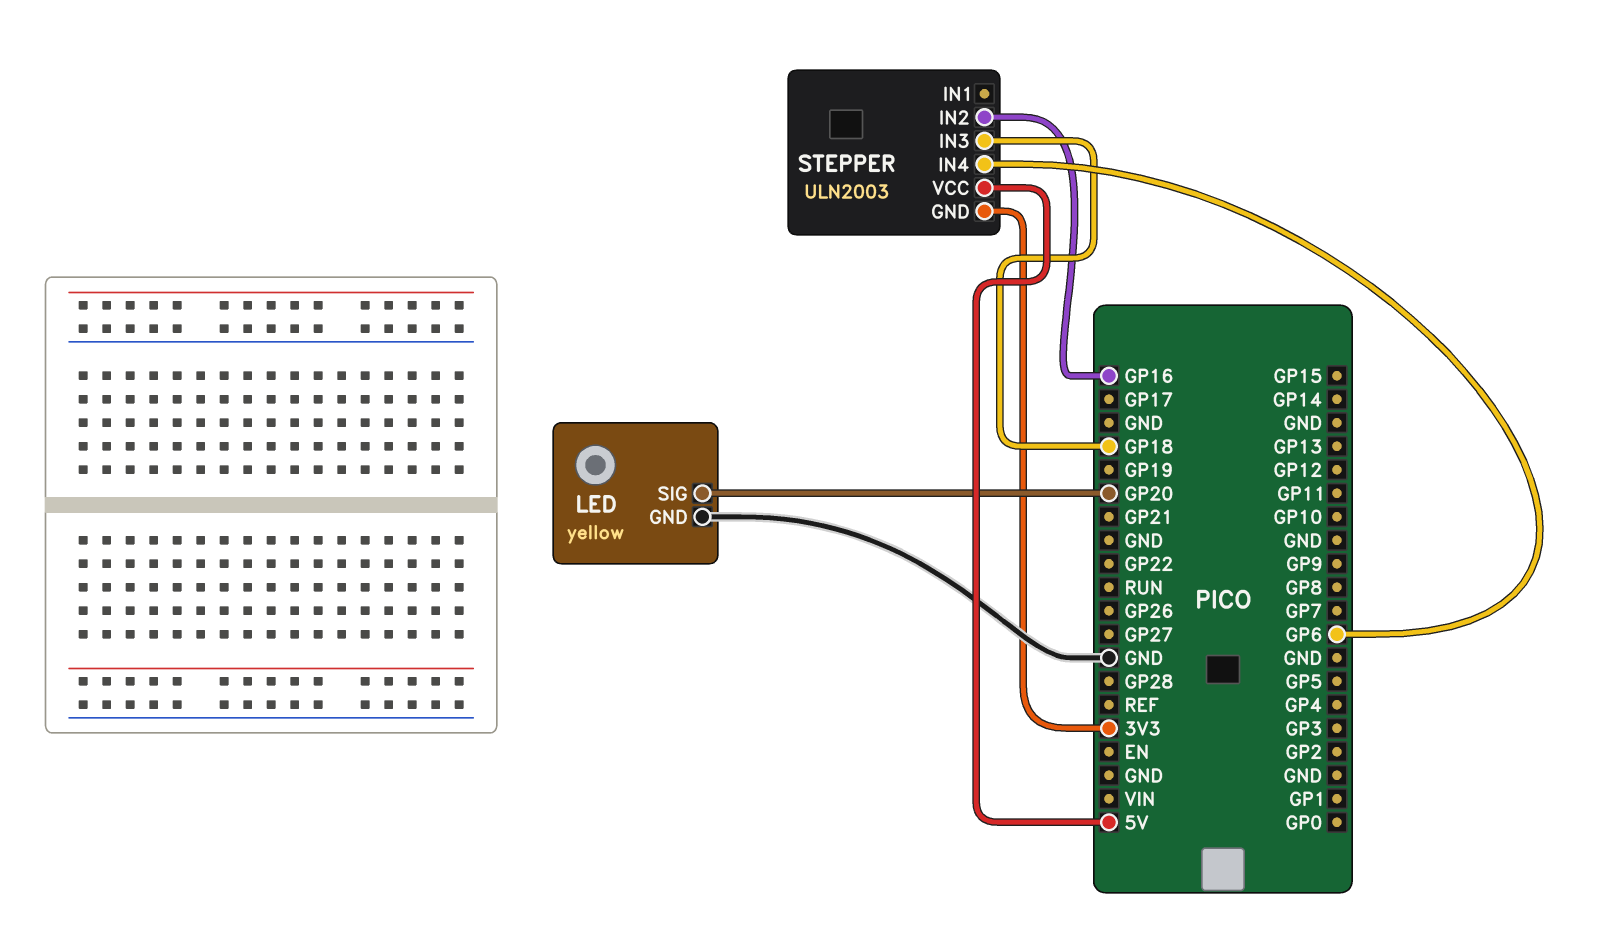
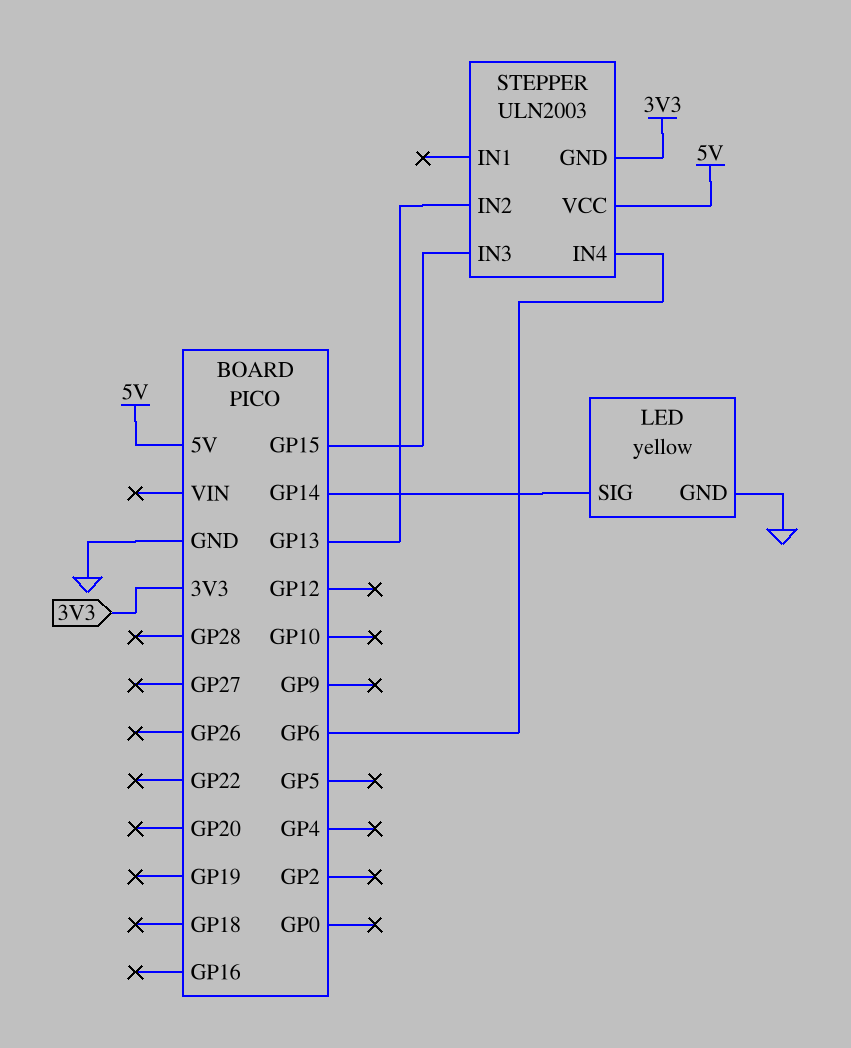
LED pin SIG: GP20 -> GP14
STEPPER pin IN2: GP16 -> GP13
STEPPER pin IN3: GP18 -> GP15

